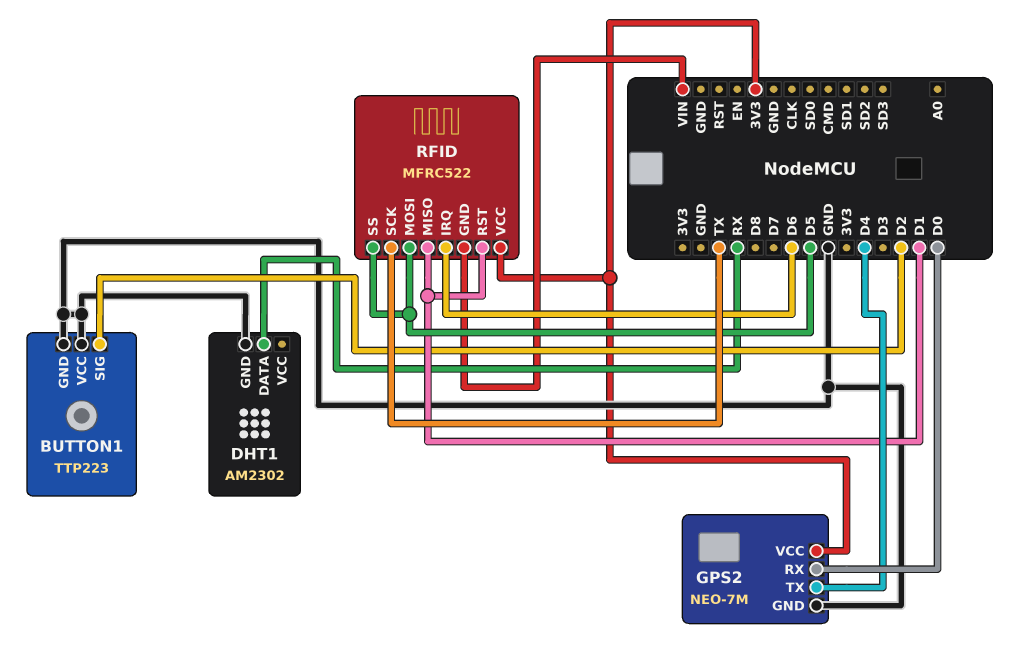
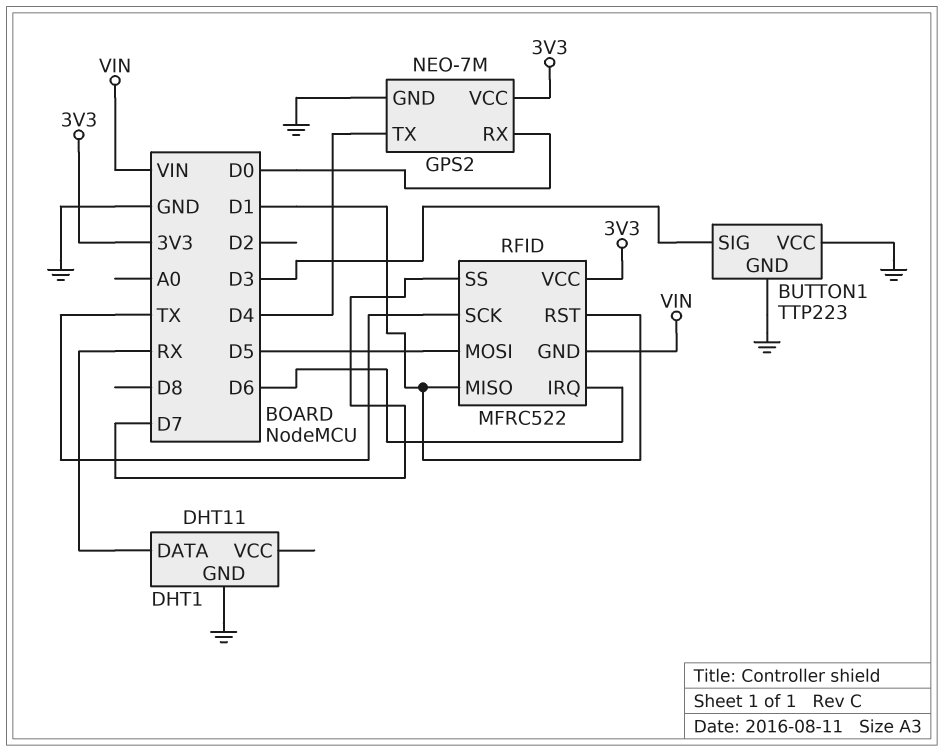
BUTTON1 pin SIG: D2 -> D3
DHT1: AM2302 -> DHT11
RFID pin SS: D5 -> D7

